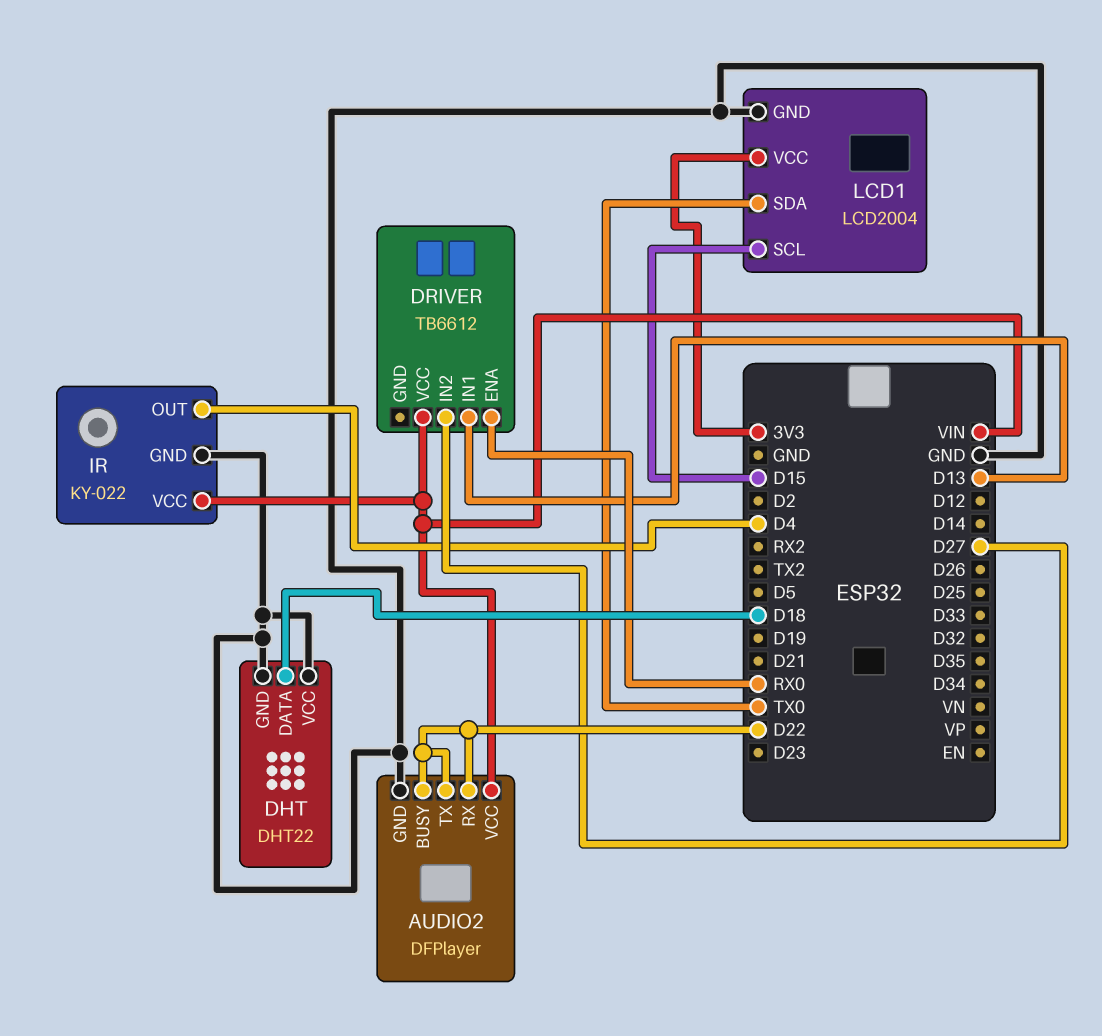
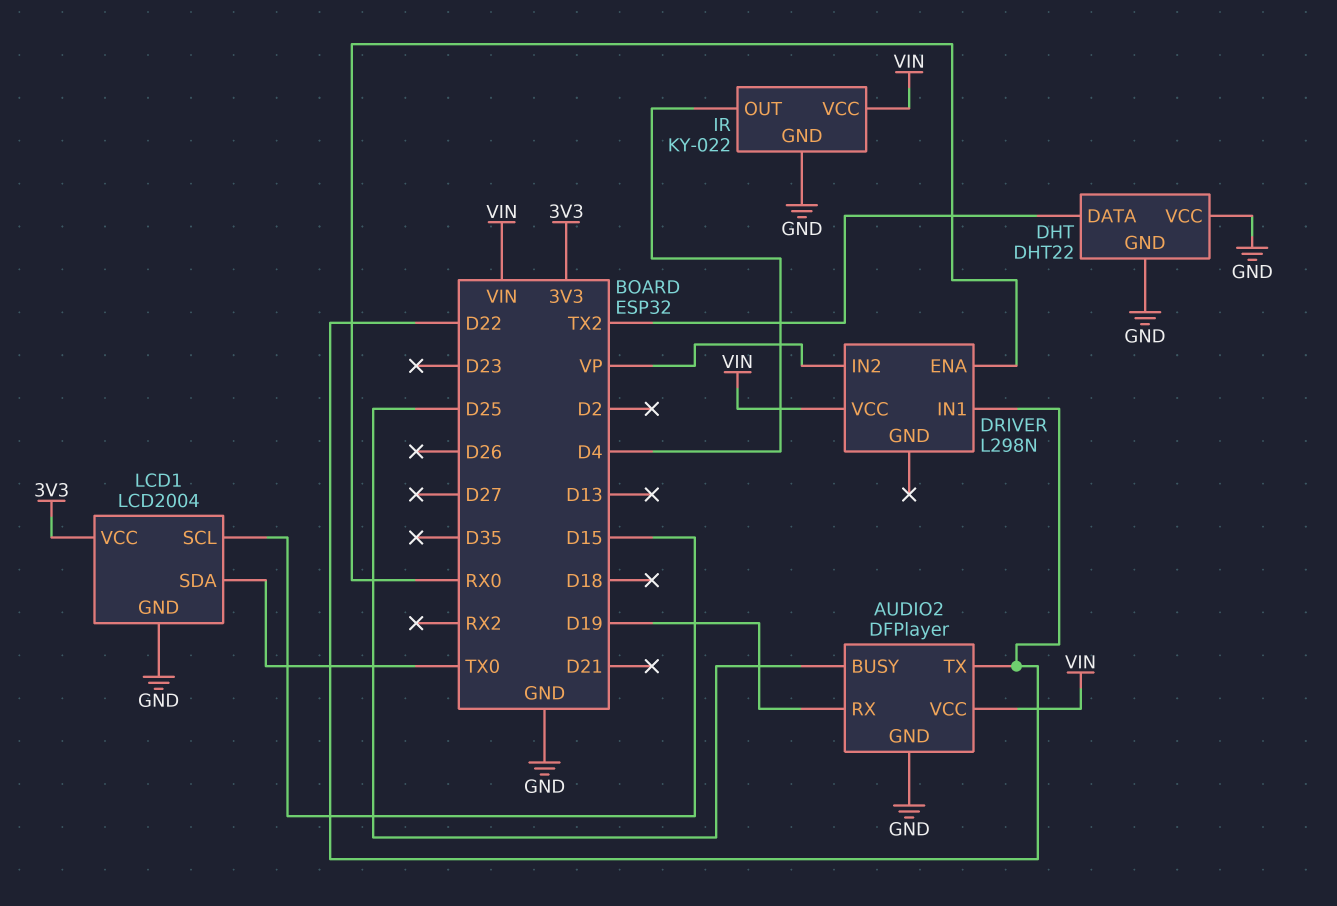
AUDIO2 pin BUSY: D22 -> D25
AUDIO2 pin RX: D22 -> D19
DHT pin DATA: D18 -> TX2
DRIVER: TB6612 -> L298N
DRIVER pin IN1: D13 -> D22
DRIVER pin IN2: D27 -> VP

